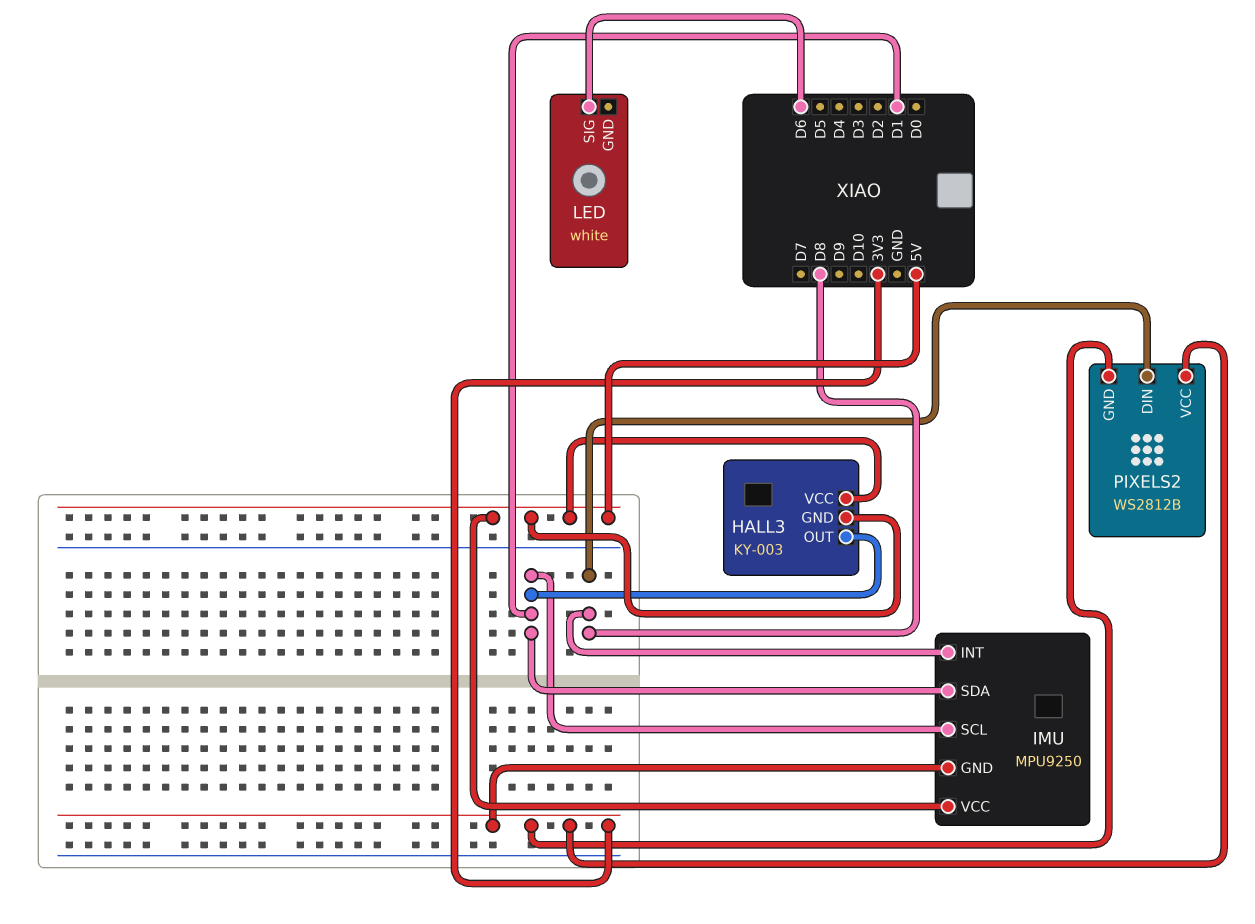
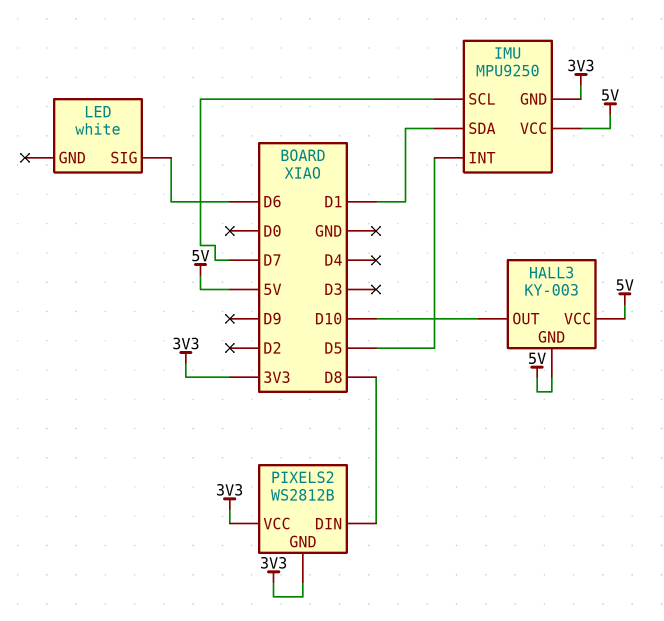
HALL3 pin OUT: D1 -> D10
IMU pin INT: D8 -> D5
IMU pin SCL: D1 -> D7

